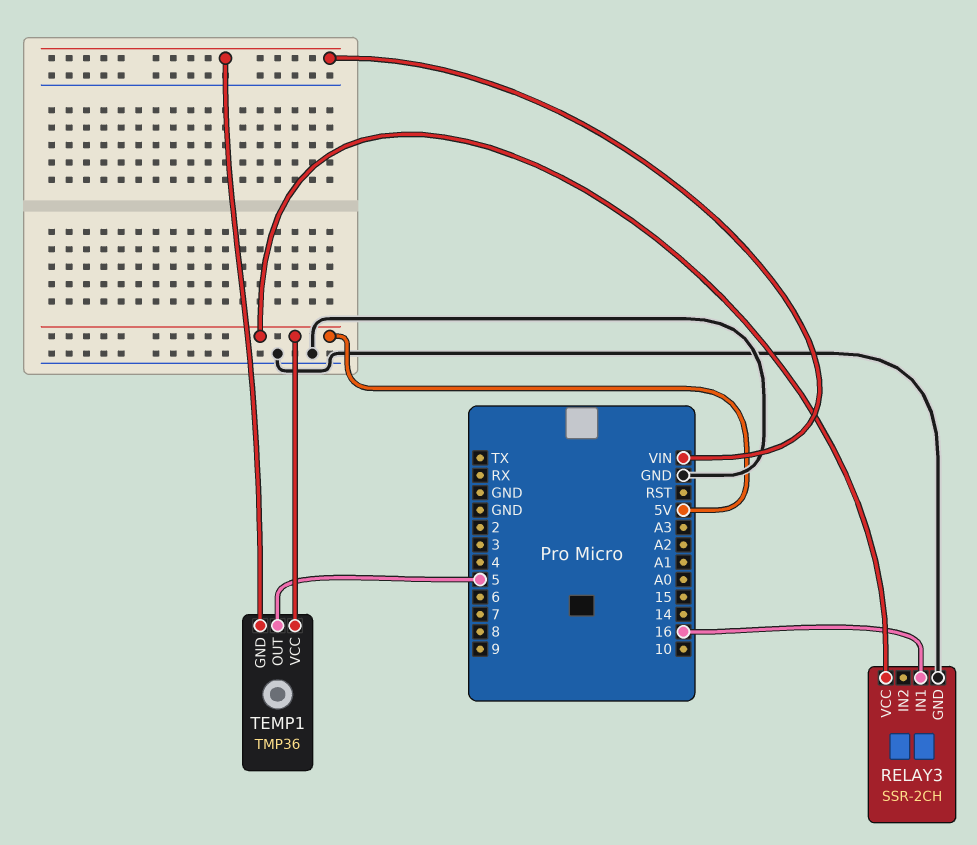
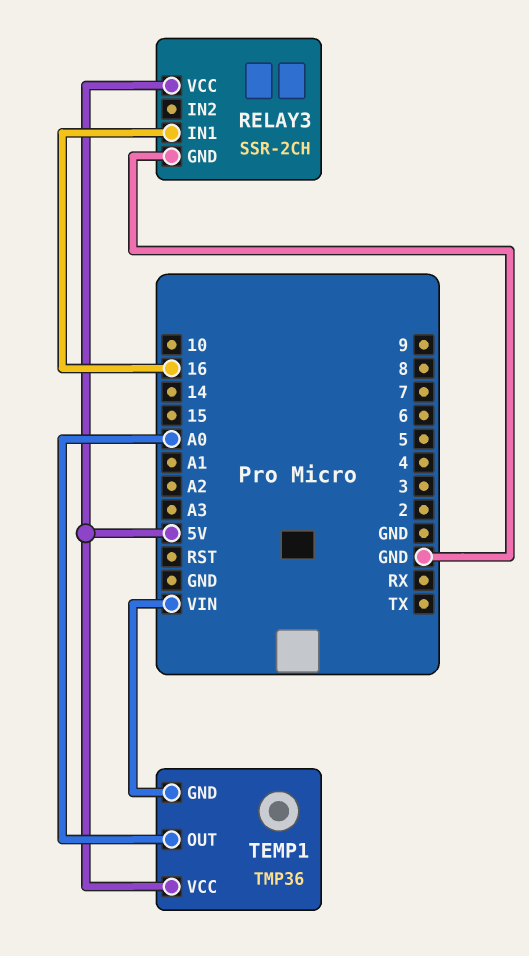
TEMP1 pin OUT: 5 -> A0

